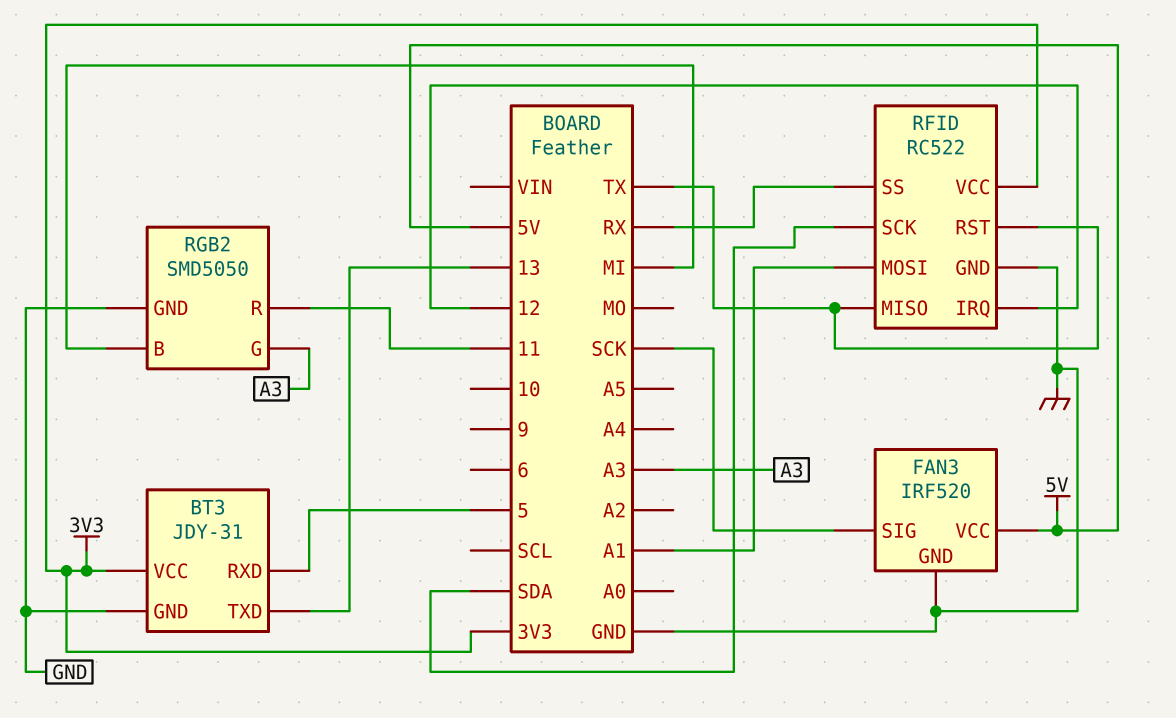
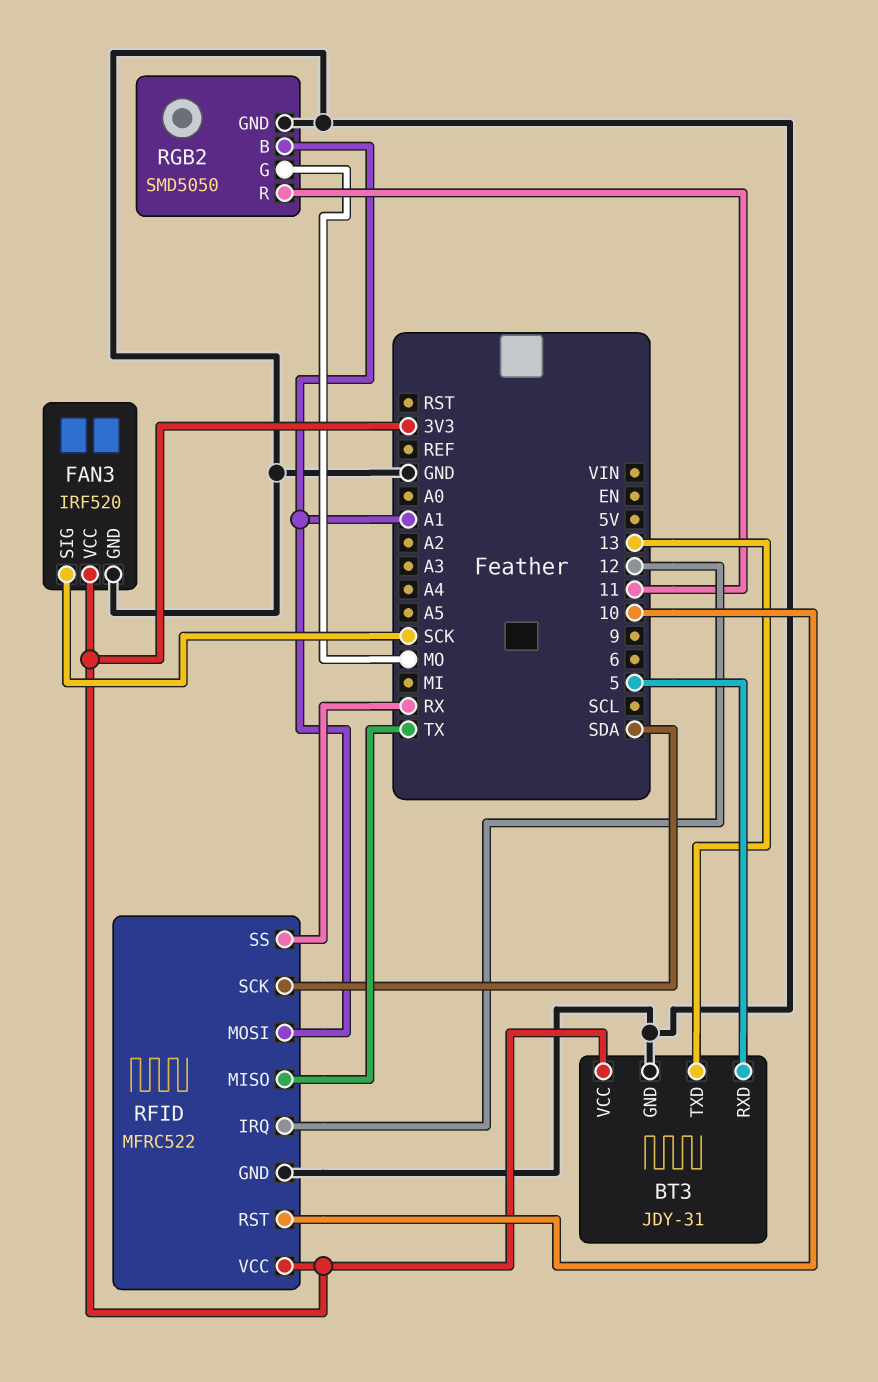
FAN3 pin VCC: 5V -> 3V3
RFID: RC522 -> MFRC522
RFID pin RST: TX -> 10
RGB2 pin B: MI -> A1
RGB2 pin G: A3 -> MO

